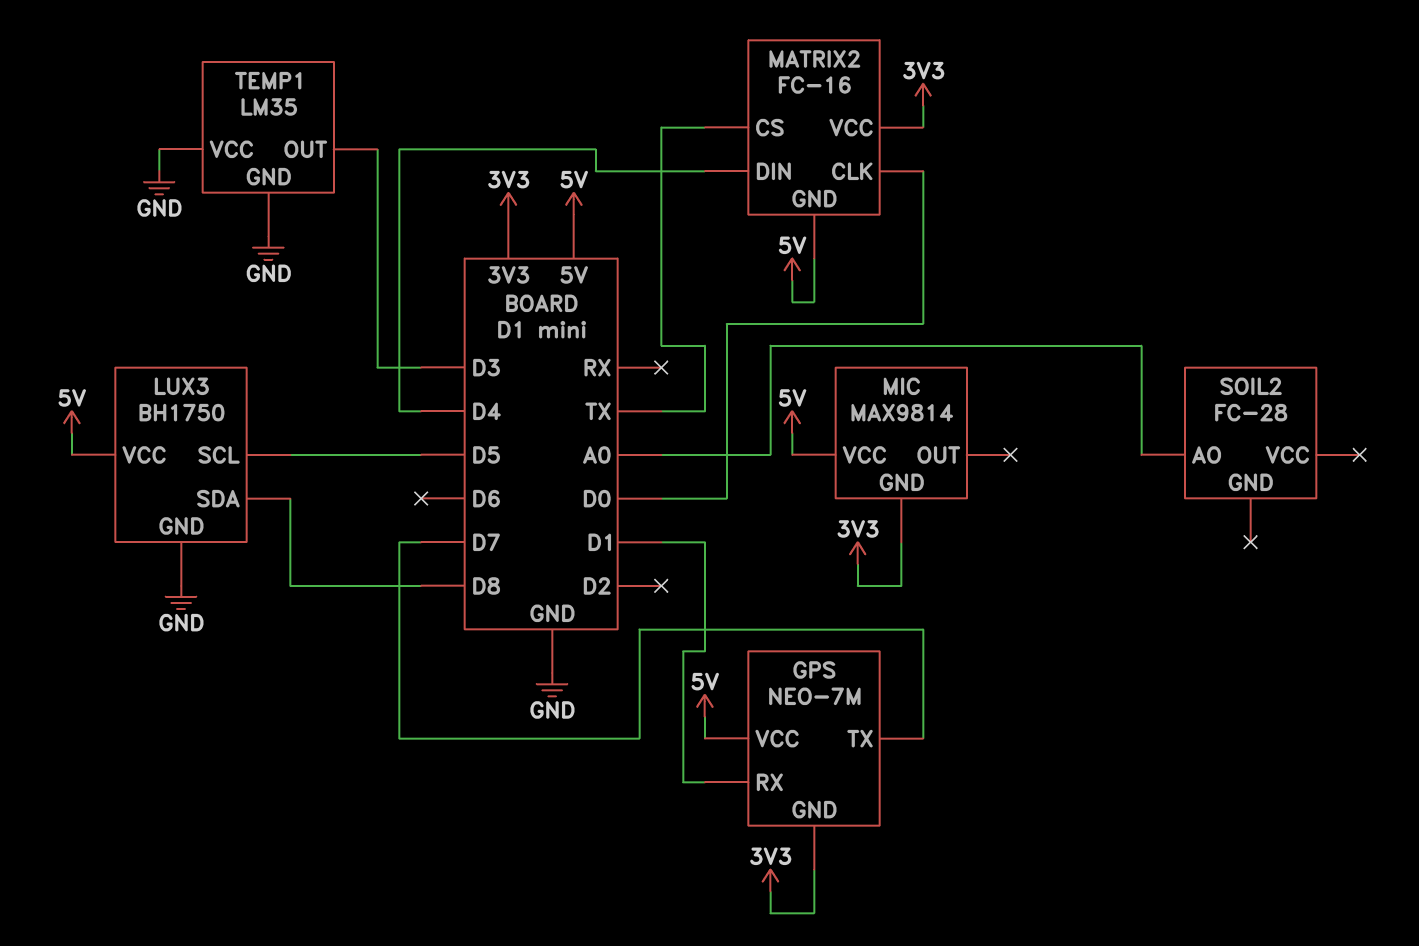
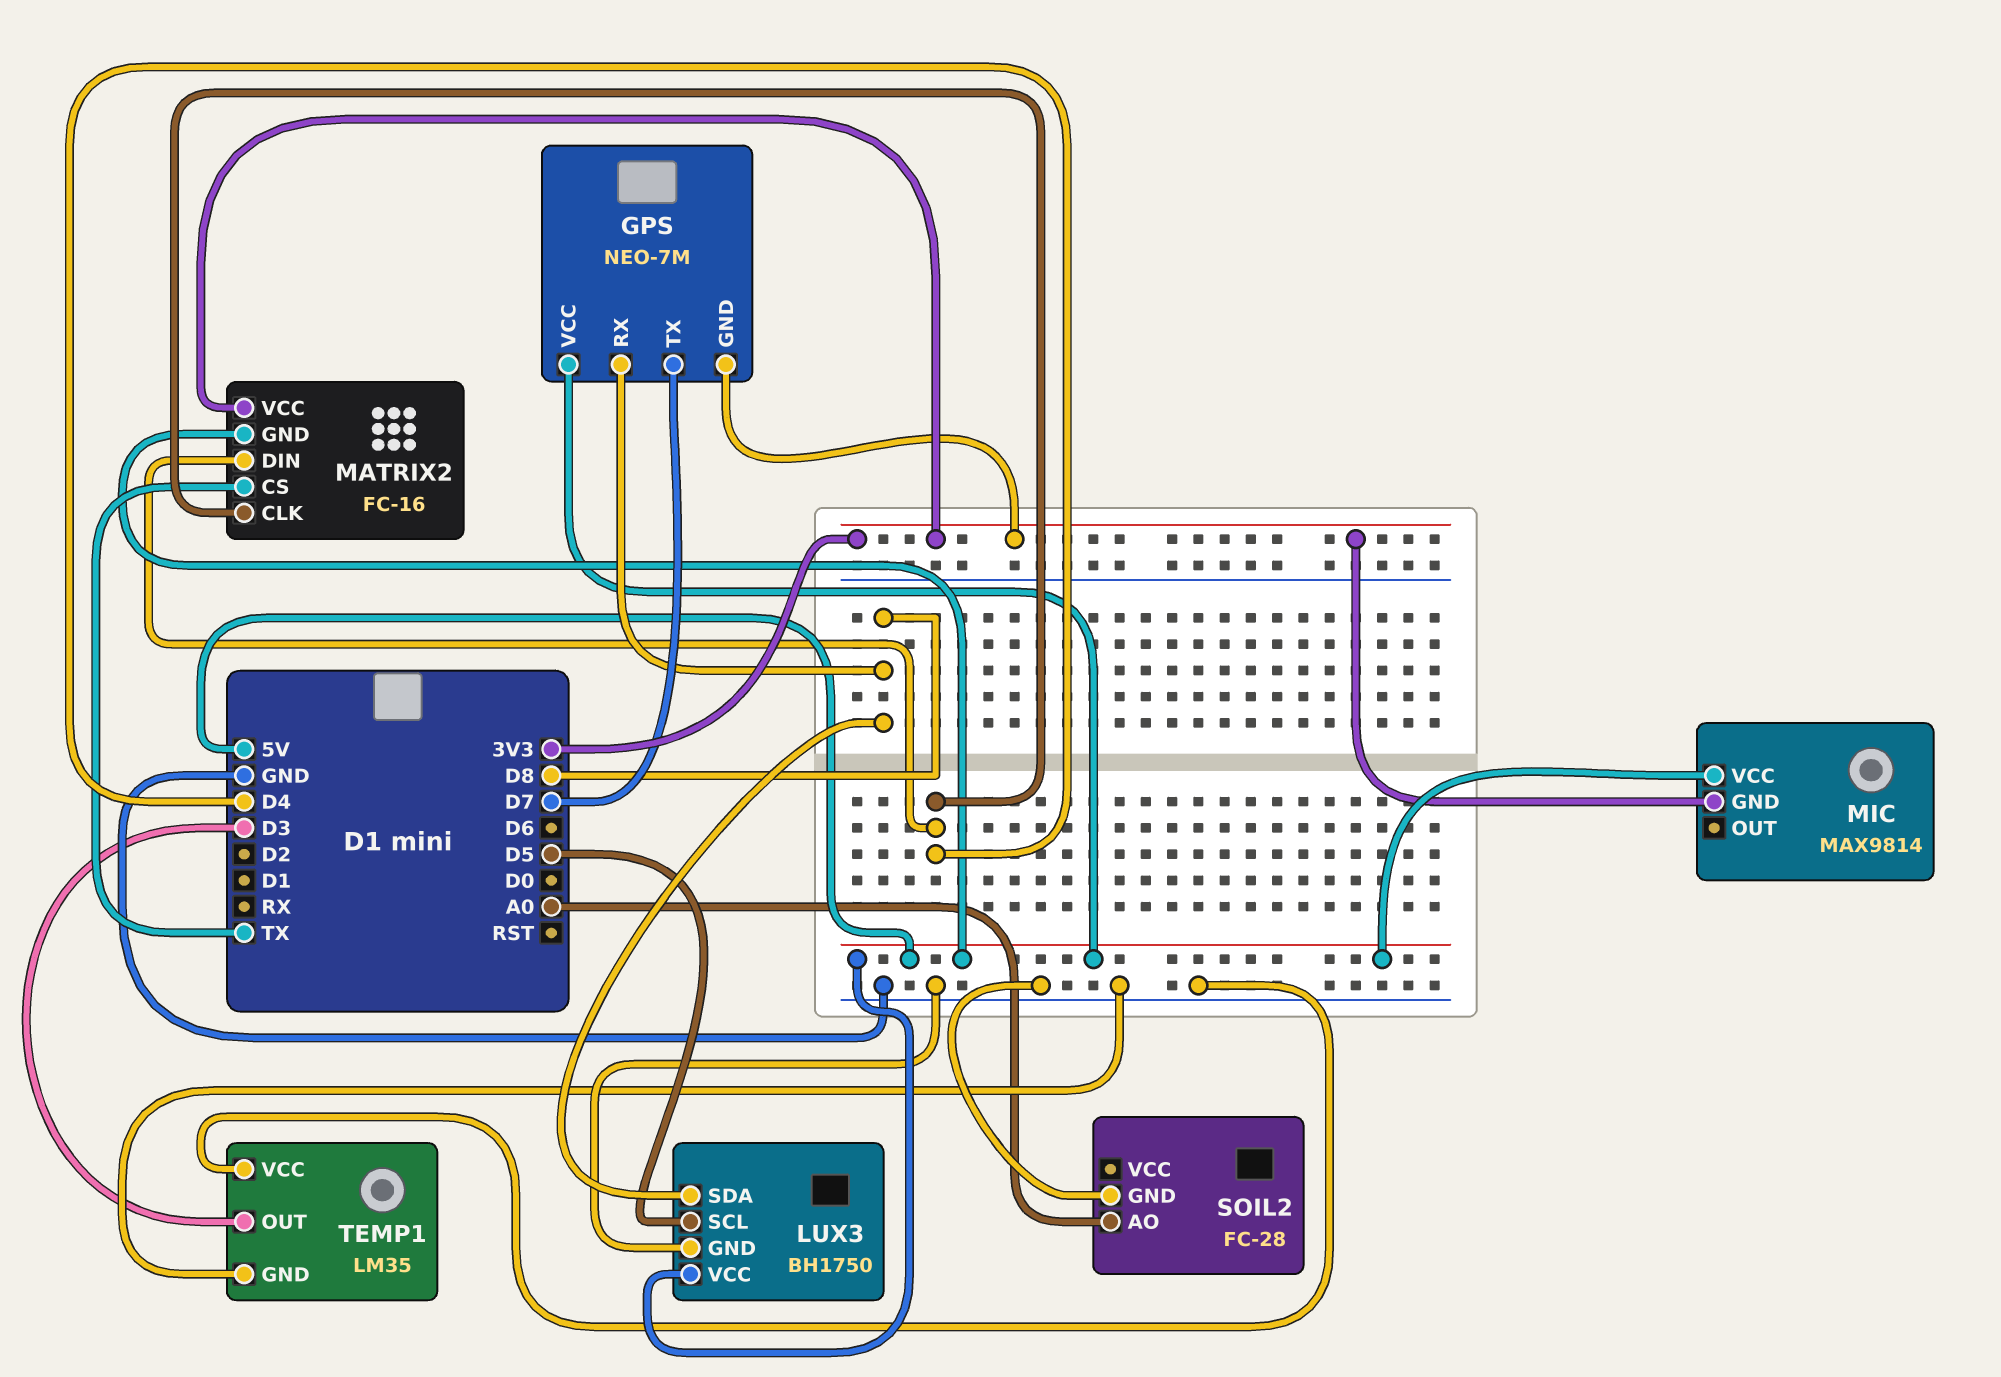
GPS pin RX: D1 -> D8
MATRIX2 pin CLK: D0 -> D4
SOIL2 pin GND: none -> GND

